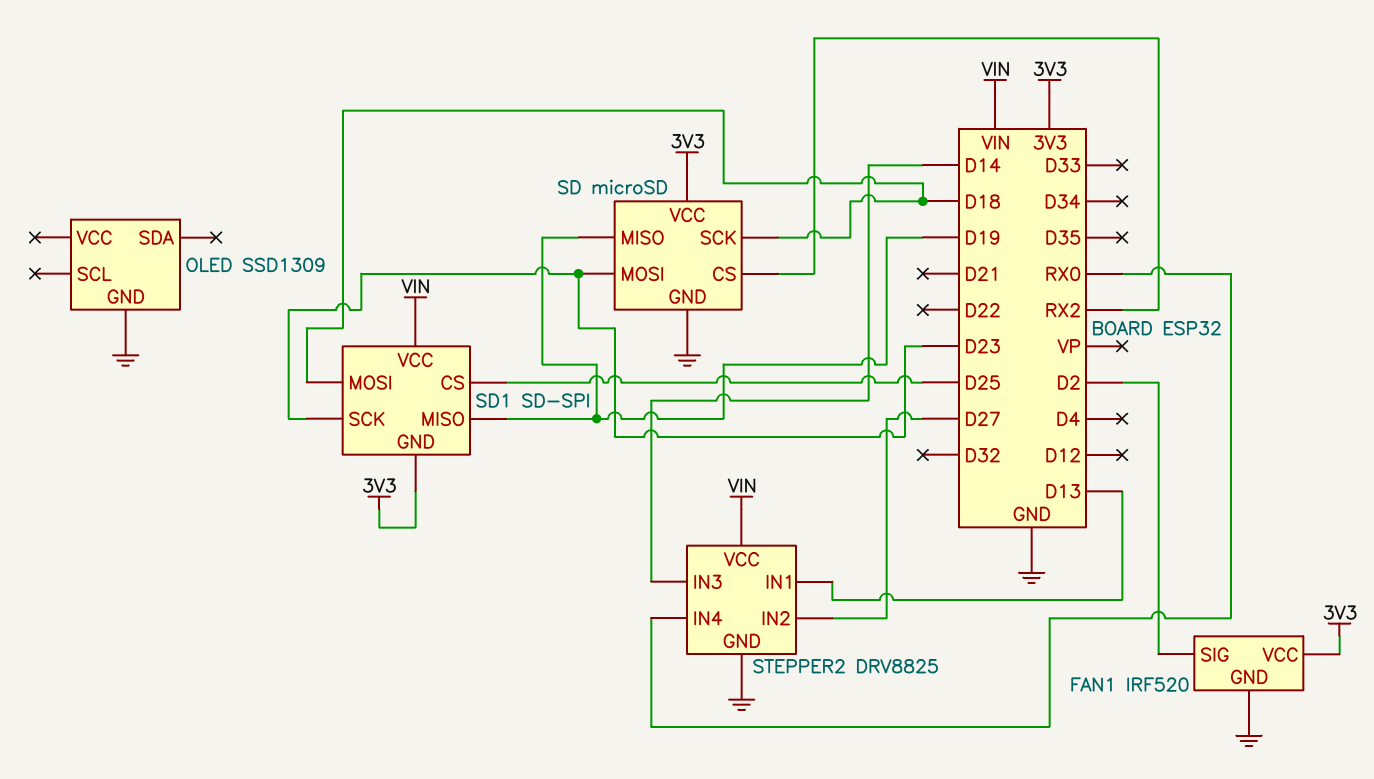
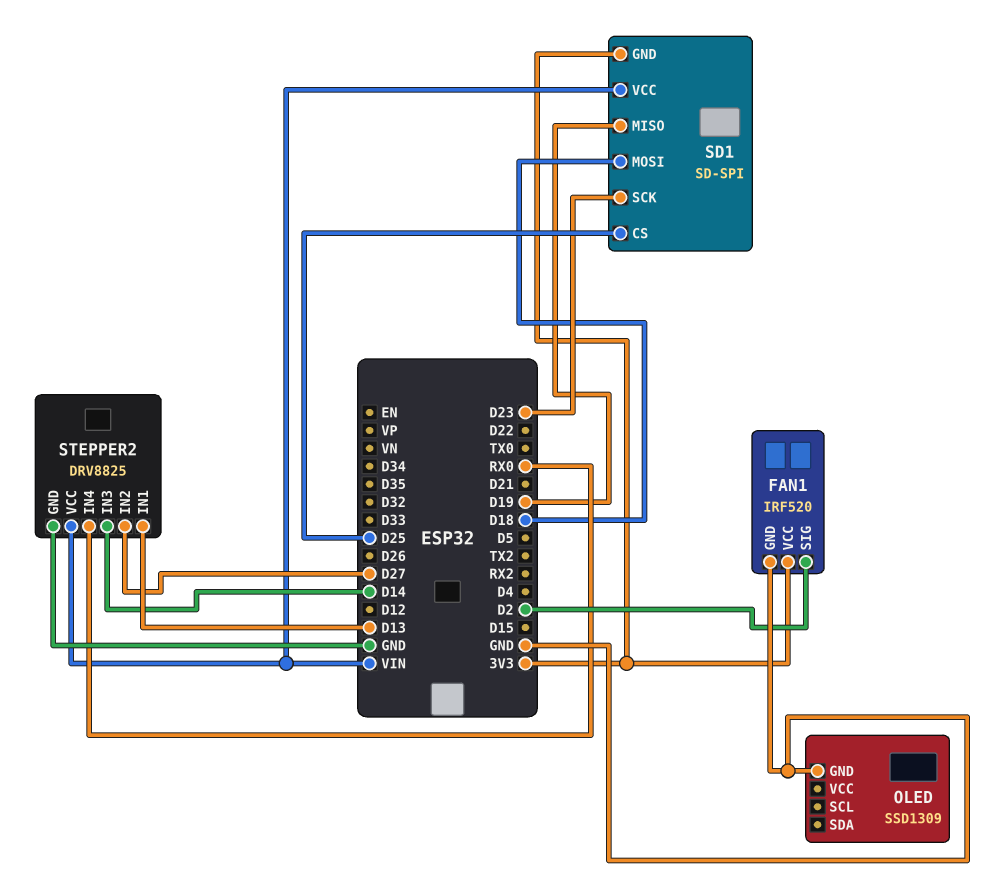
SD: microSD -> none
SD pin CS: RX2 -> none
SD pin GND: GND -> none
SD pin MISO: D19 -> none
SD pin MOSI: D23 -> none
SD pin SCK: D18 -> none
SD pin VCC: 3V3 -> none

